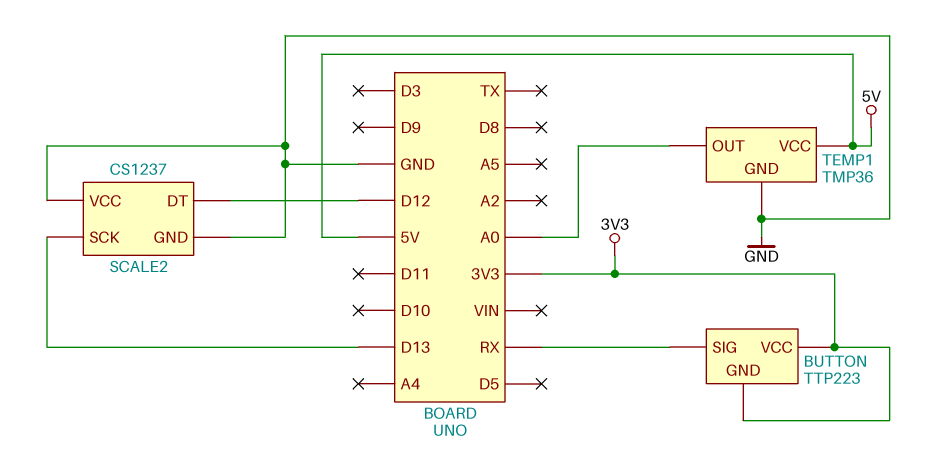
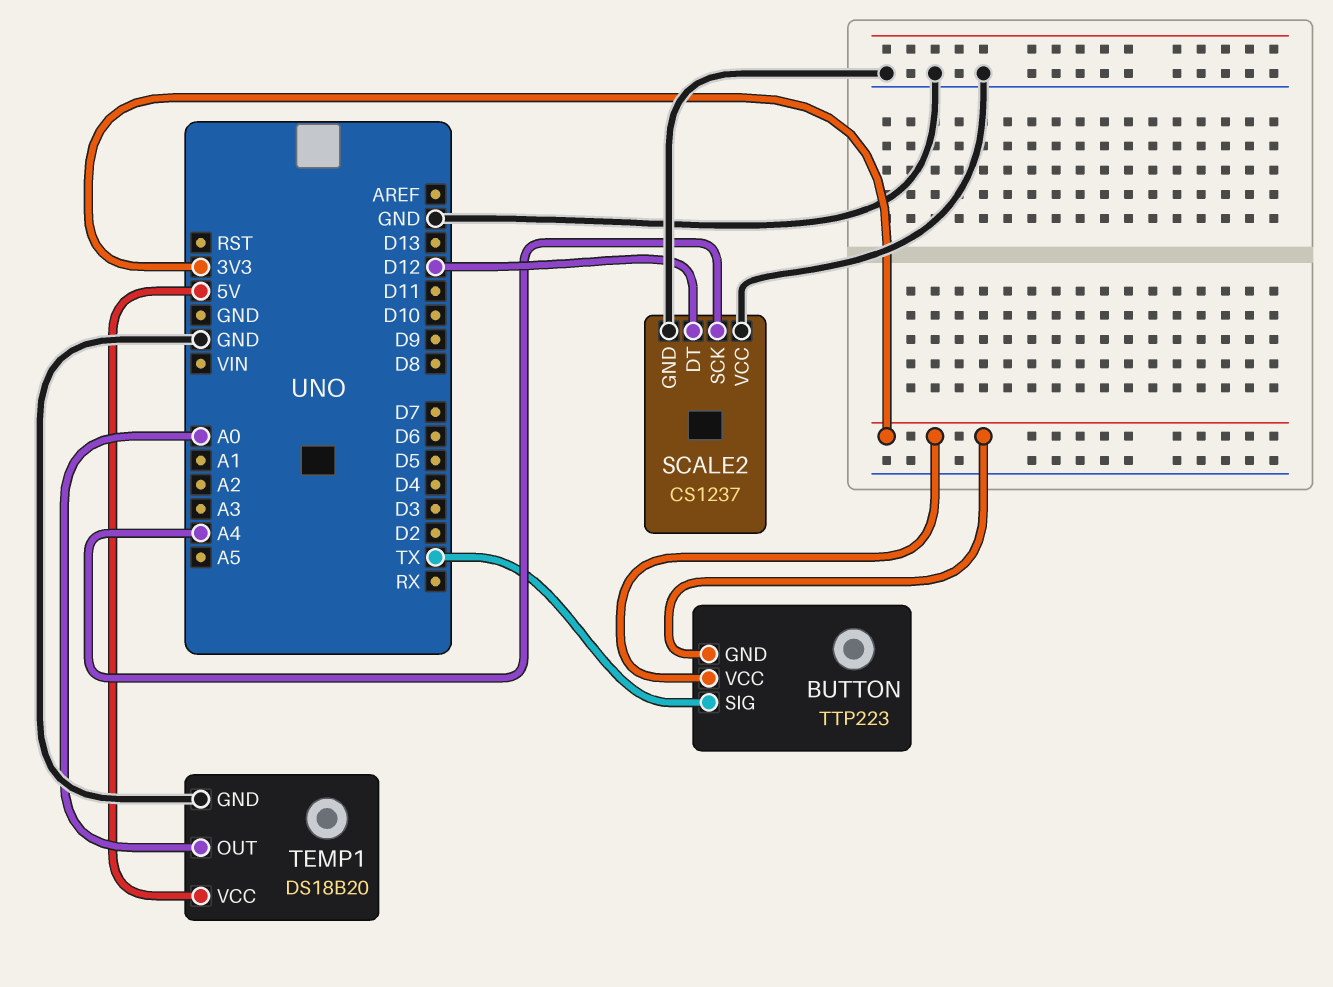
BUTTON pin SIG: RX -> TX
SCALE2 pin SCK: D13 -> A4
TEMP1: TMP36 -> DS18B20

